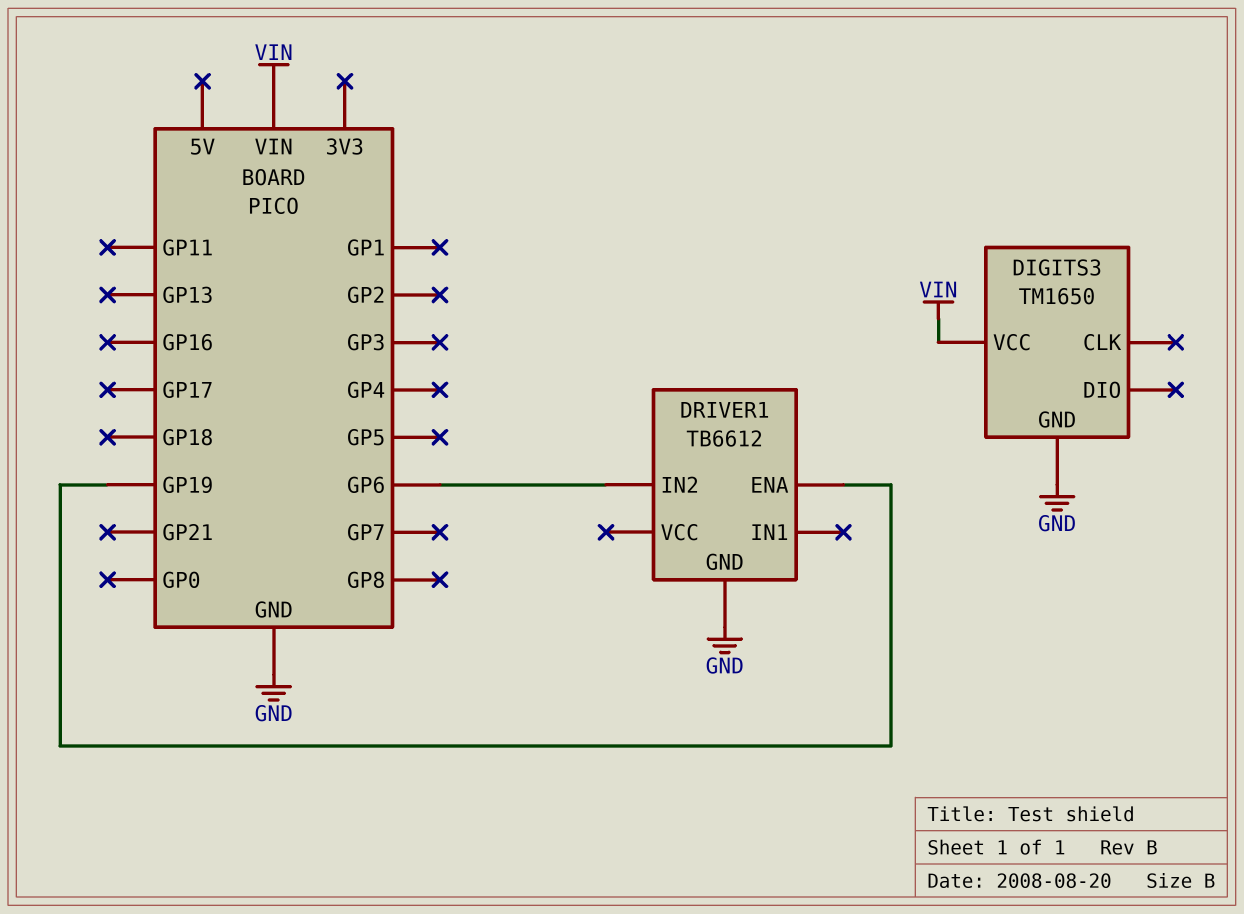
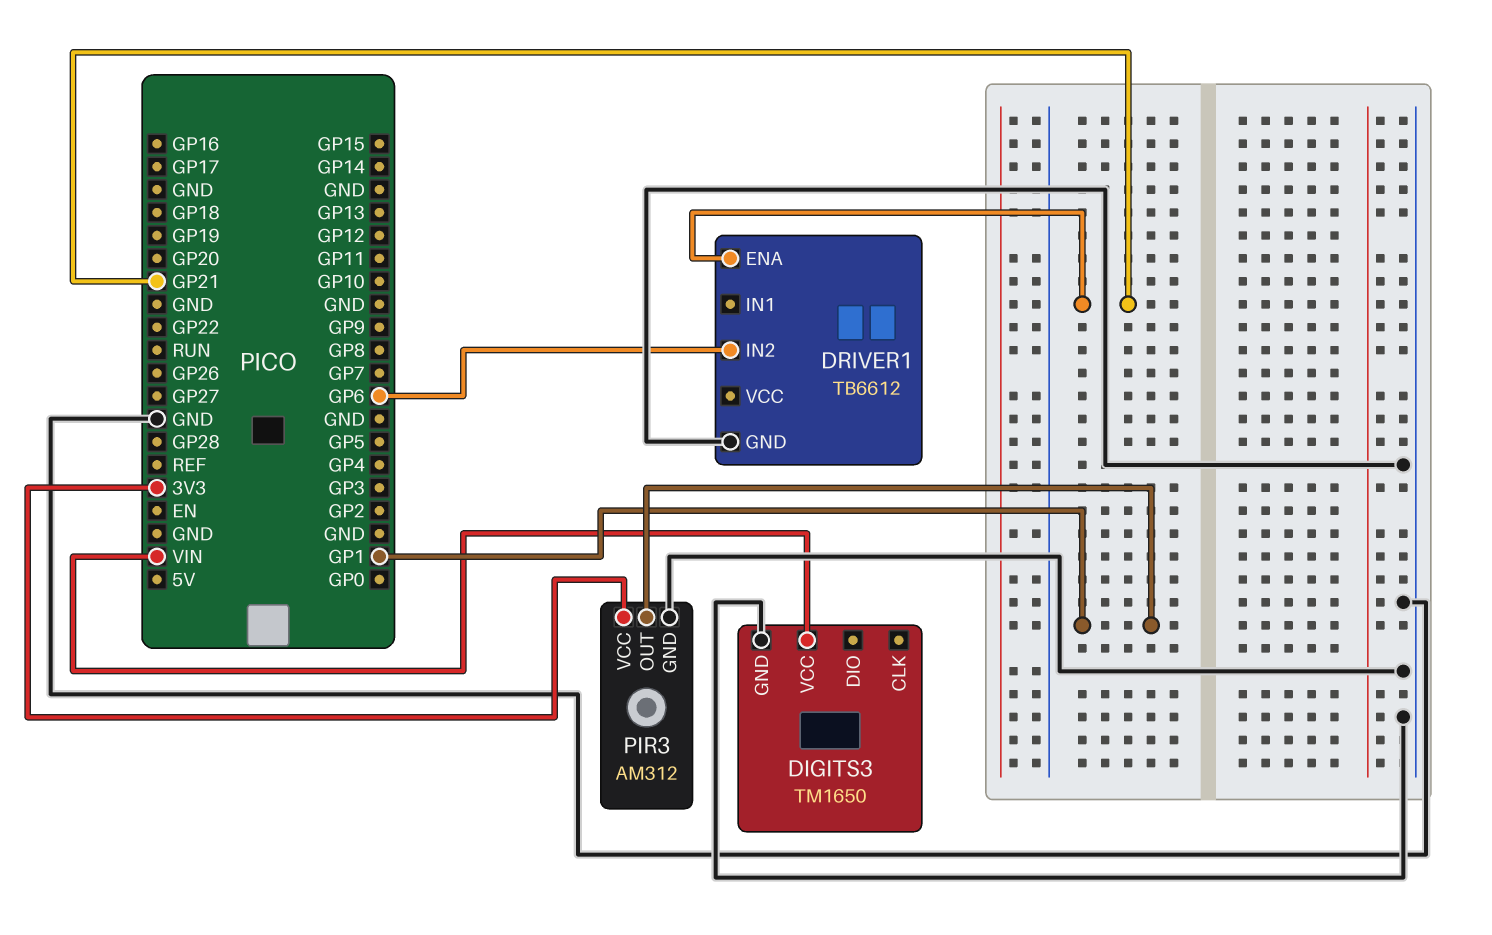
DRIVER1 pin ENA: GP19 -> GP21
PIR3: none -> AM312
PIR3 pin GND: none -> GND
PIR3 pin OUT: none -> GP1
PIR3 pin VCC: none -> 3V3

